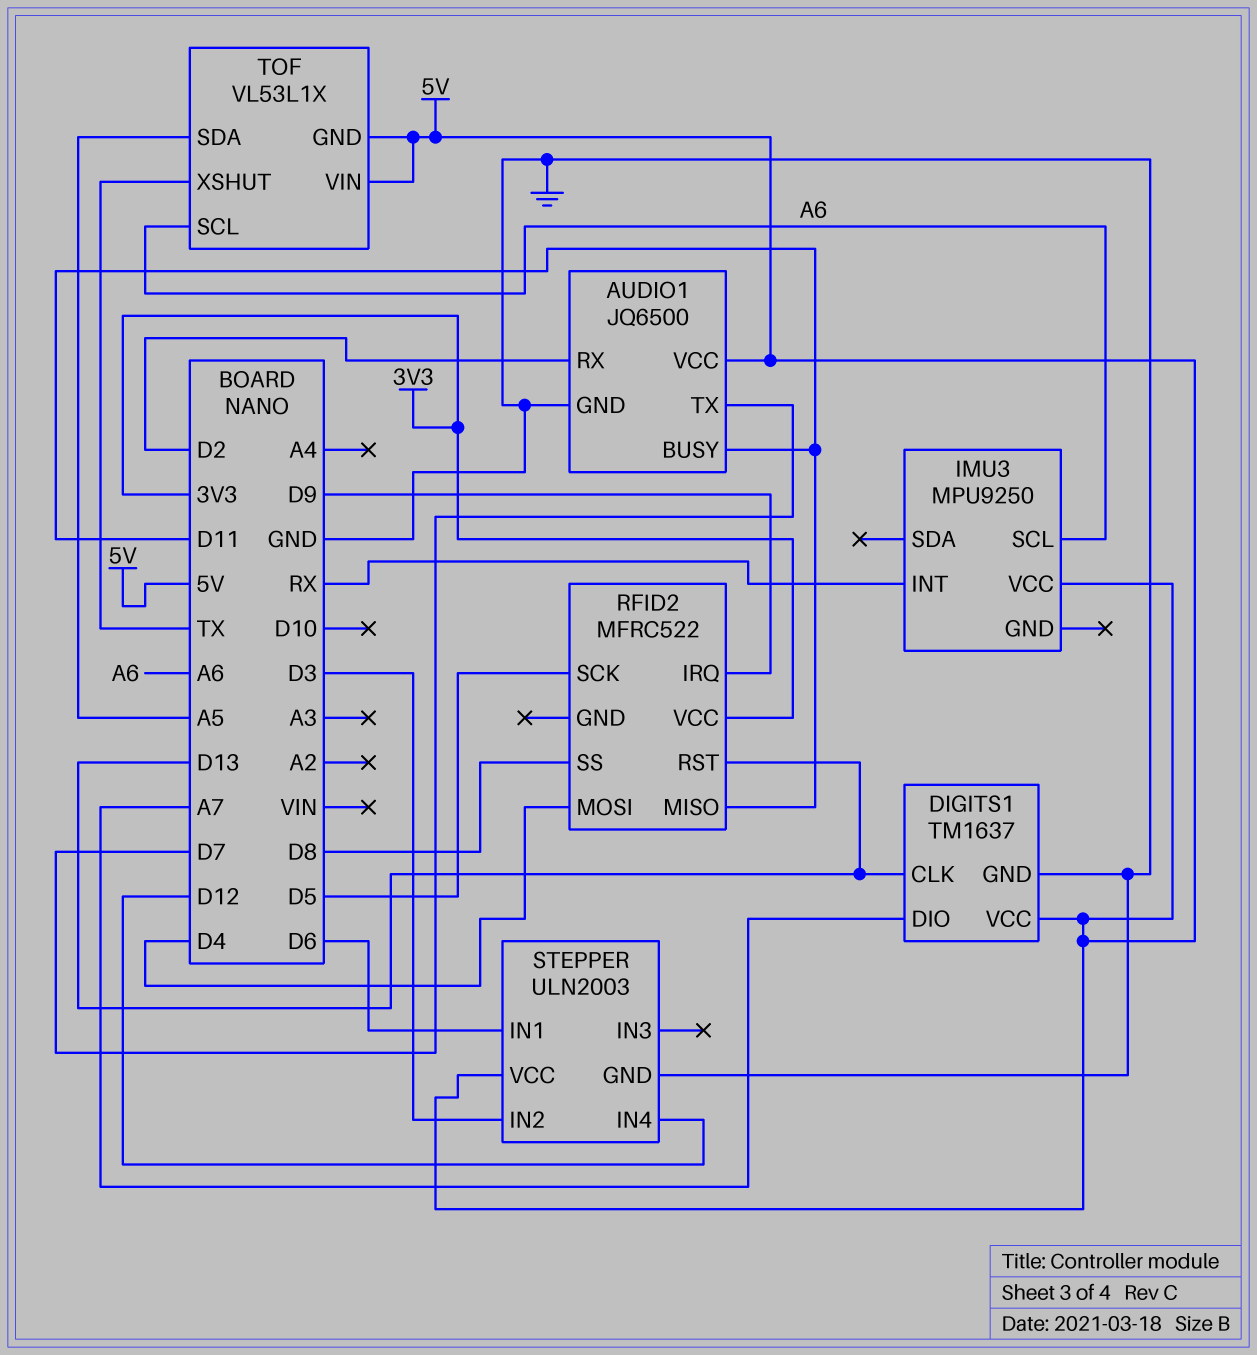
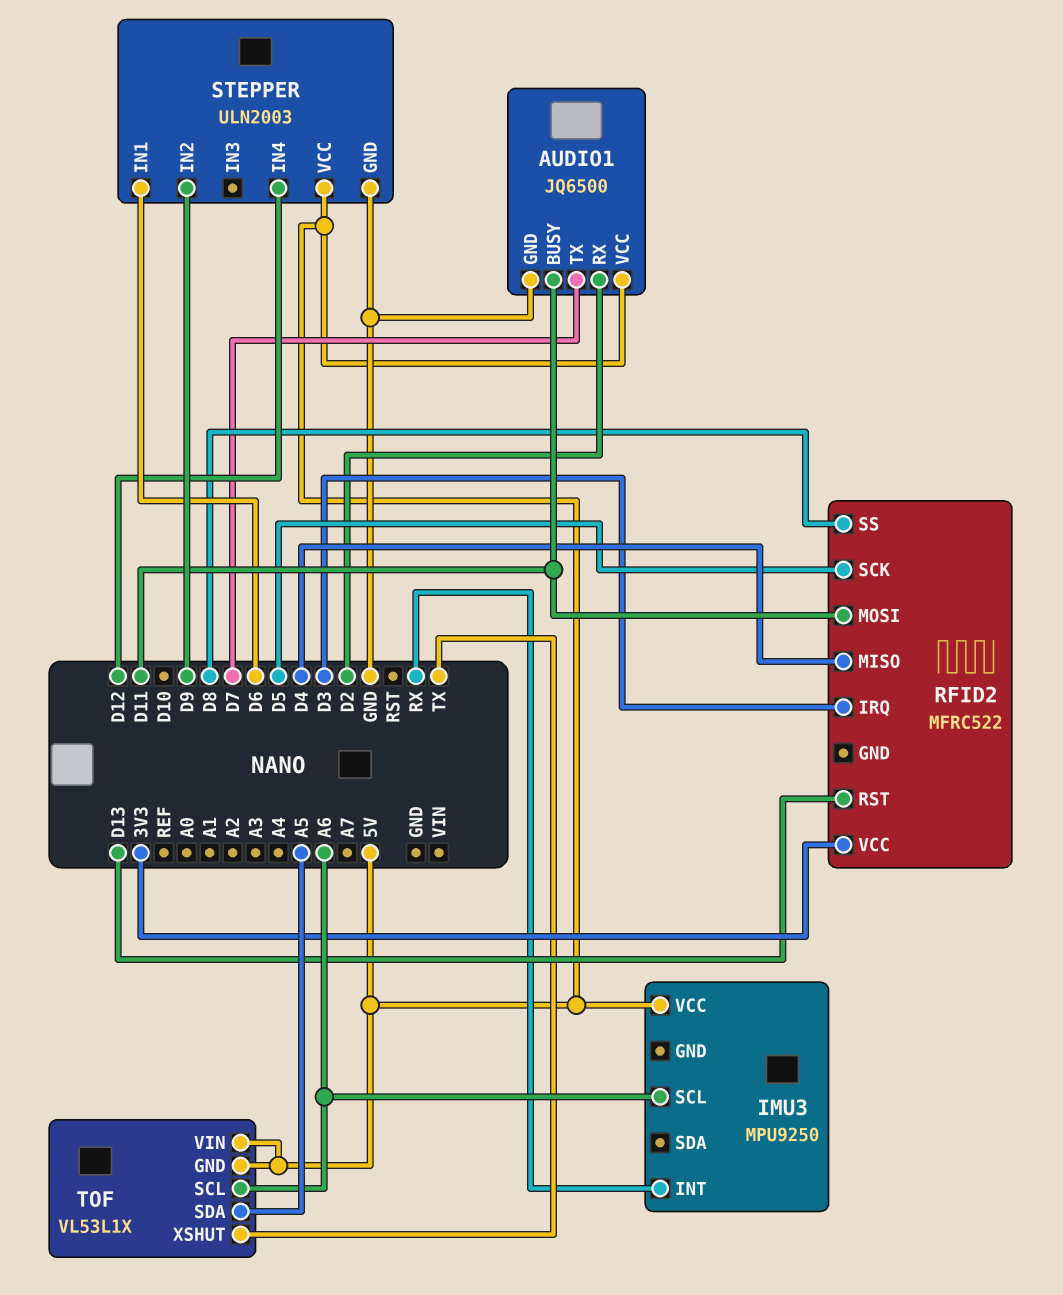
DIGITS1: TM1637 -> none
DIGITS1 pin CLK: D13 -> none
DIGITS1 pin DIO: A7 -> none
DIGITS1 pin GND: GND -> none
DIGITS1 pin VCC: 5V -> none
RFID2 pin IRQ: D9 -> D3
RFID2 pin MISO: D11 -> D4
RFID2 pin MOSI: D4 -> D11
STEPPER pin IN2: D3 -> D9

